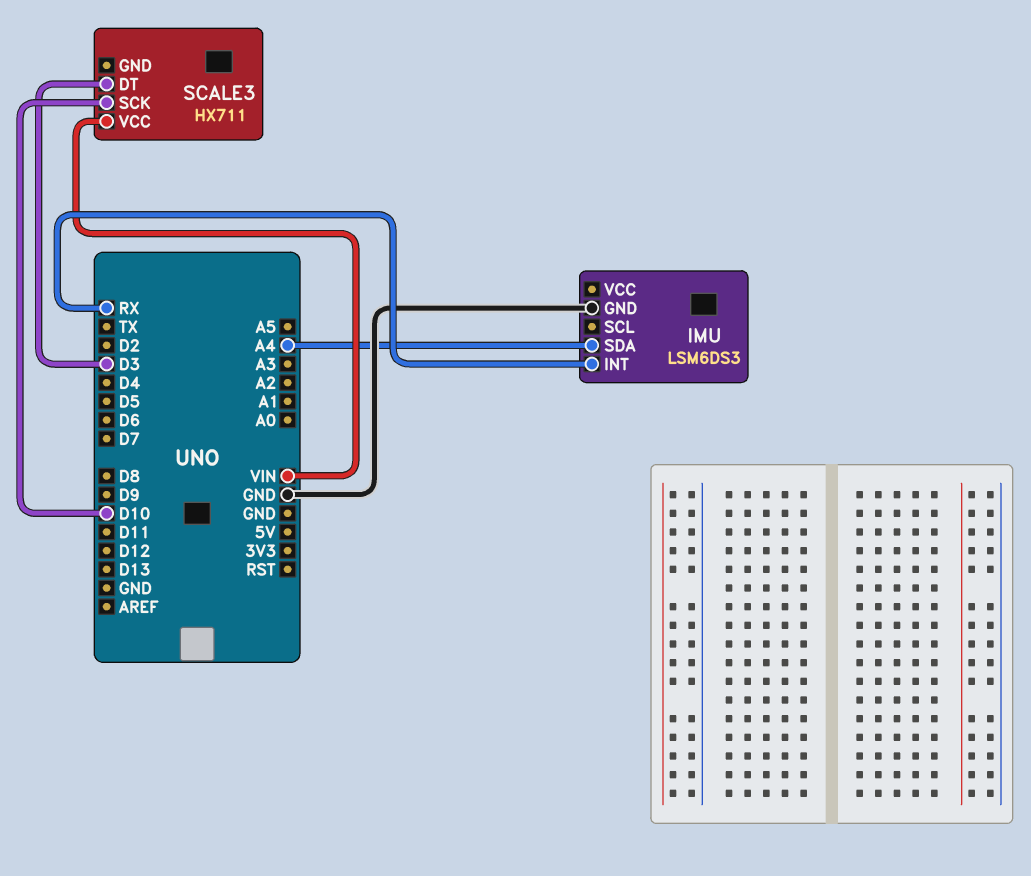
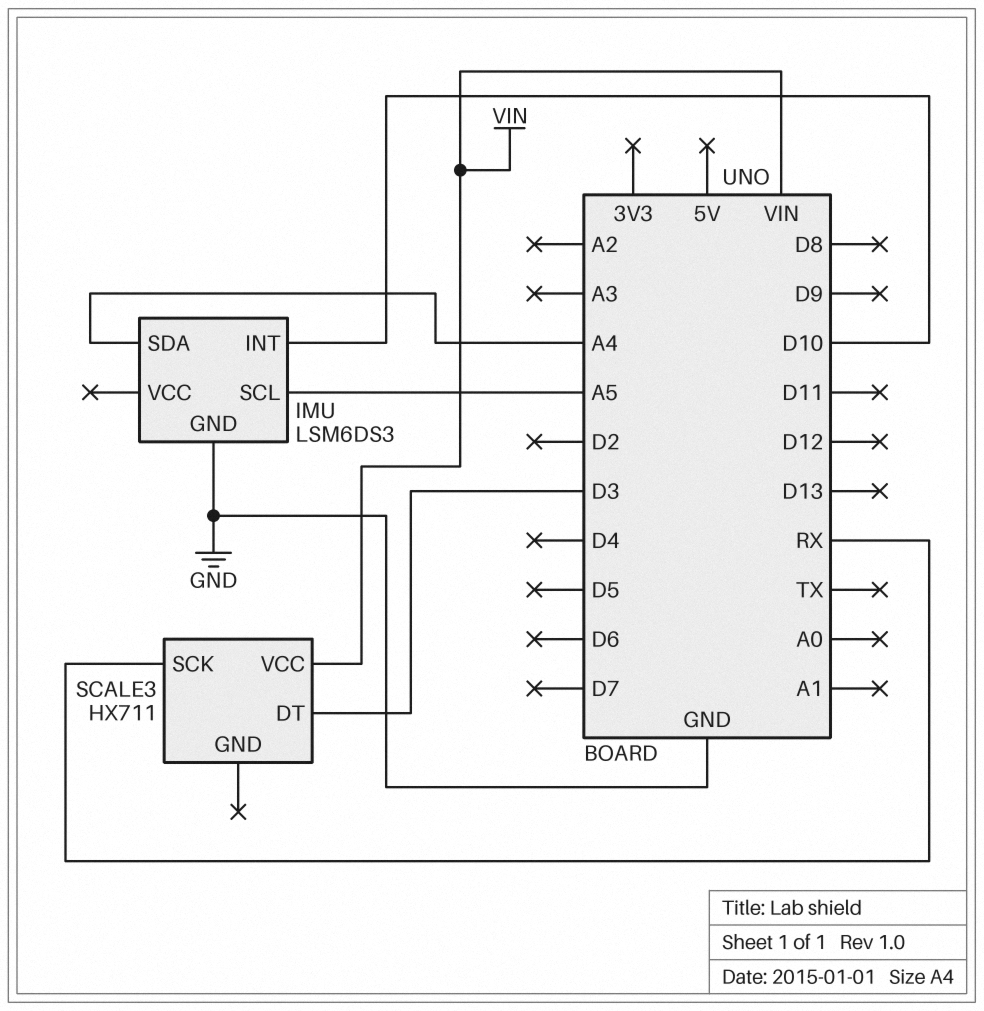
IMU pin INT: RX -> D10
IMU pin SCL: none -> A5
SCALE3 pin SCK: D10 -> RX

